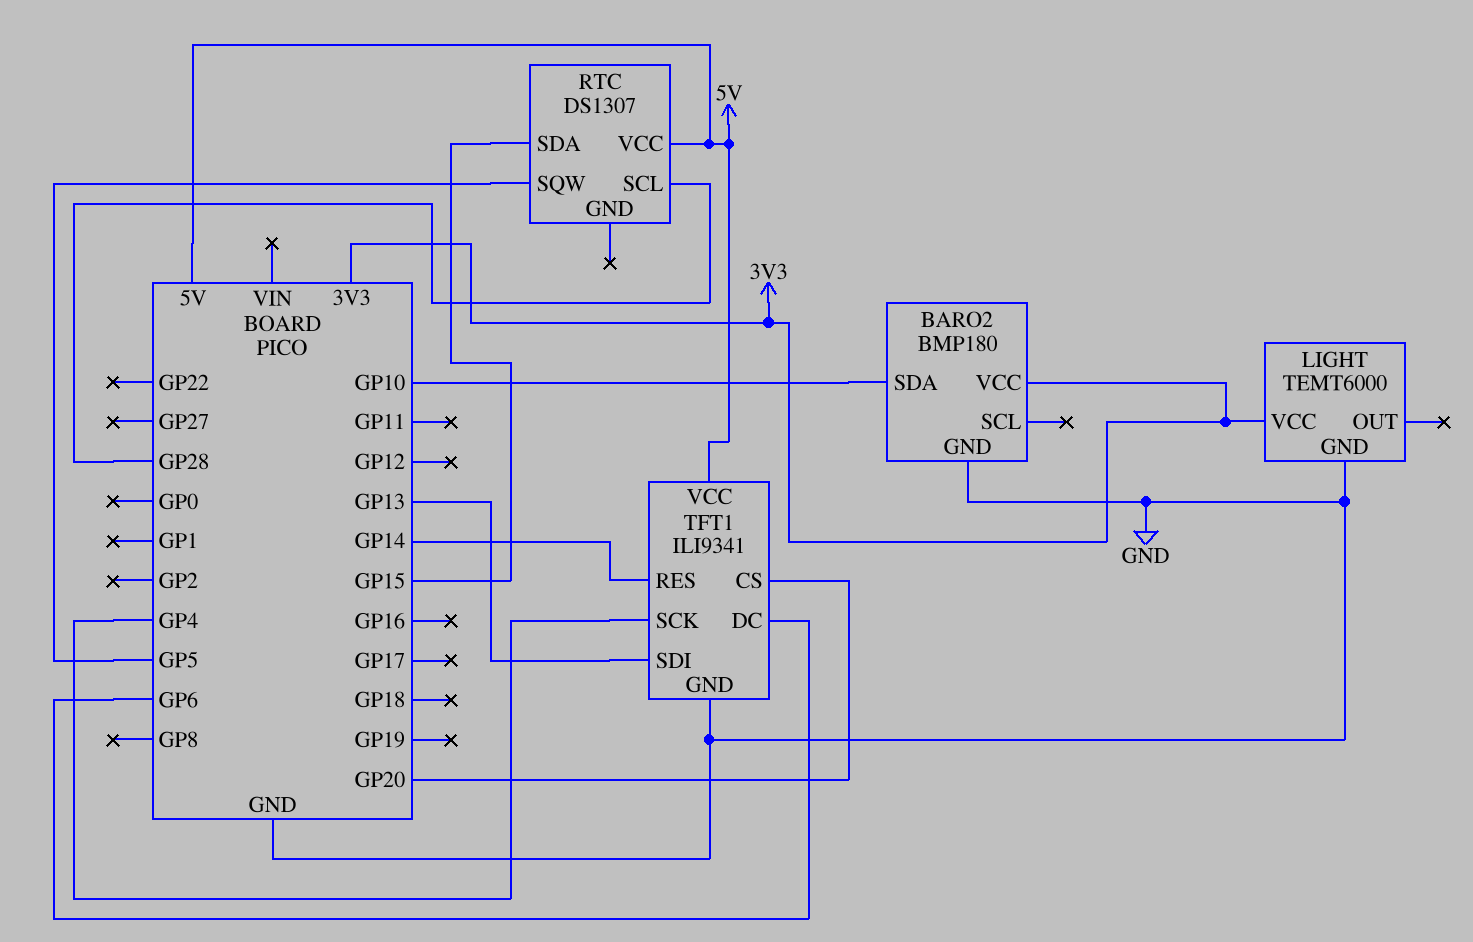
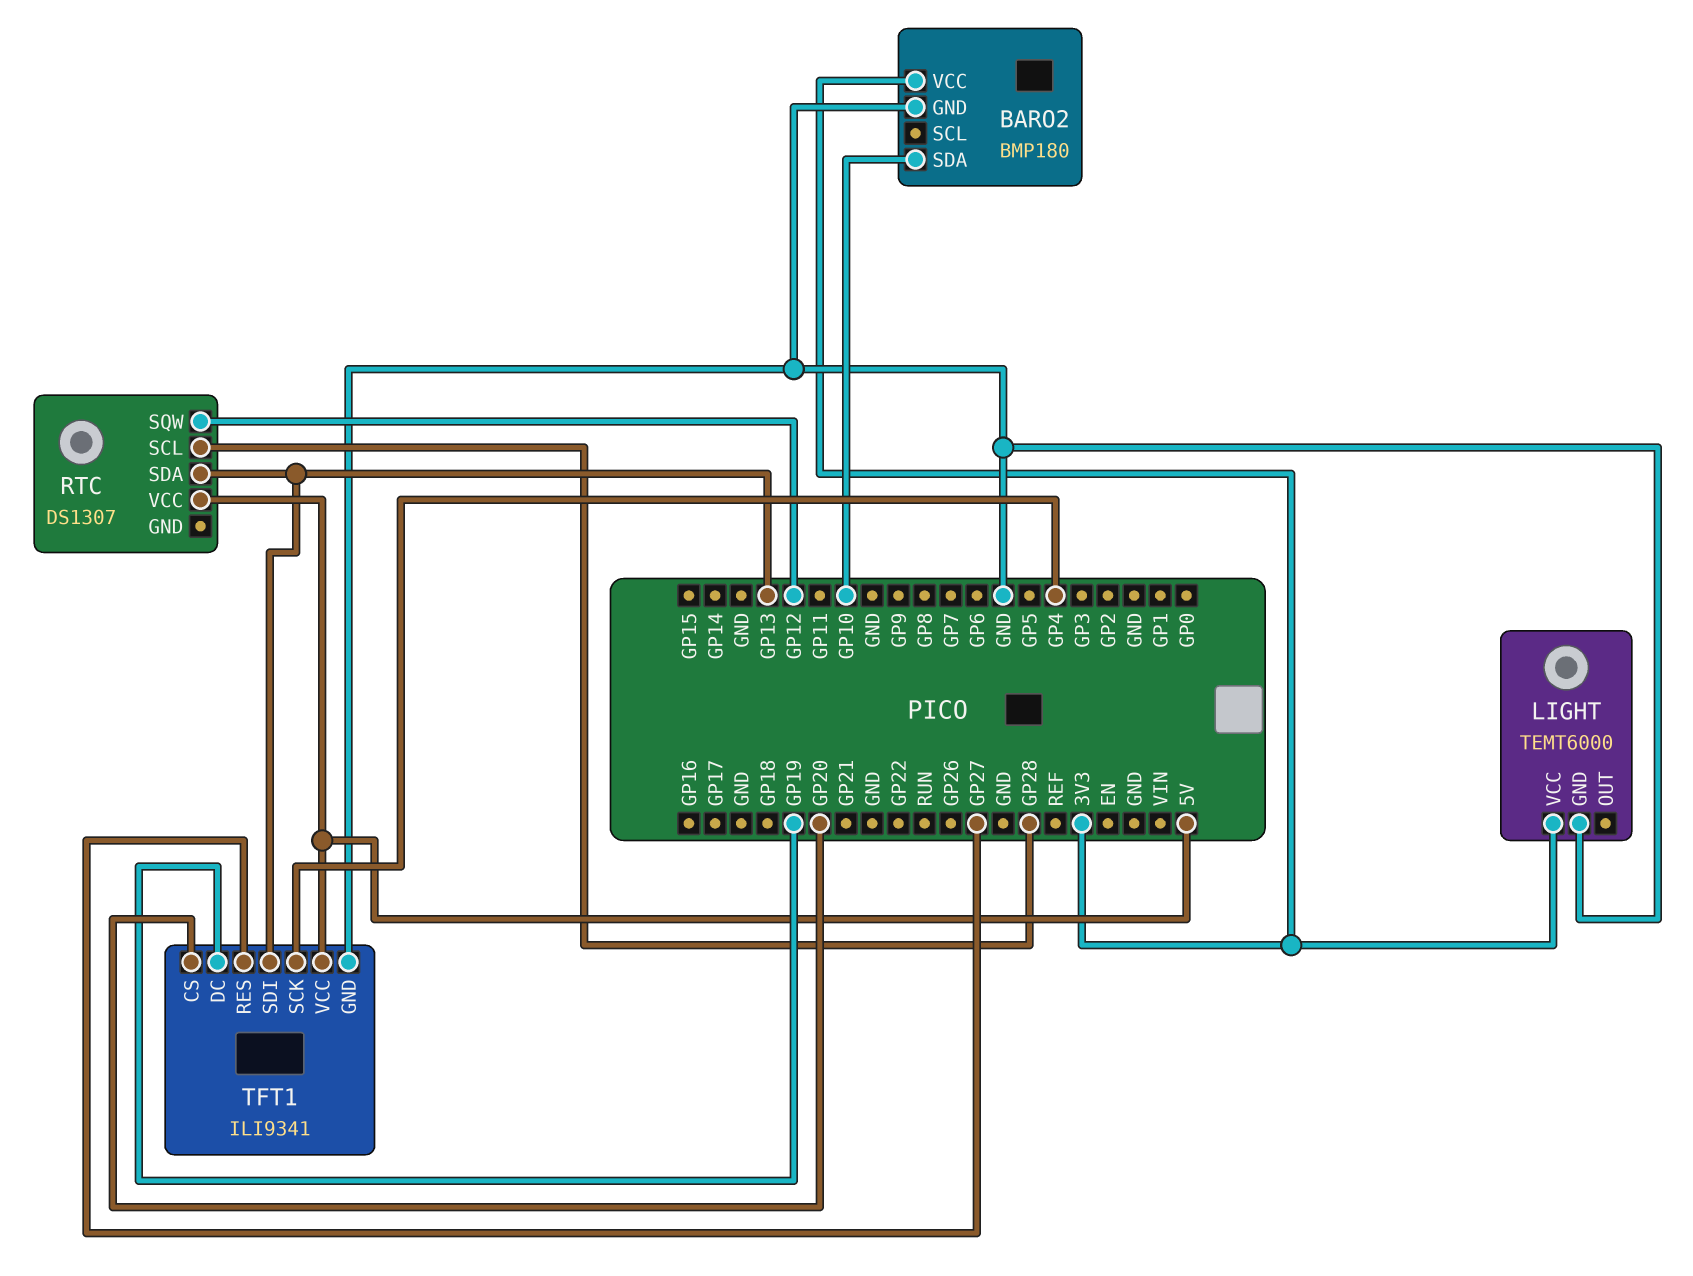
RTC pin SDA: GP15 -> GP13
RTC pin SQW: GP5 -> GP12
TFT1 pin DC: GP6 -> GP19
TFT1 pin RES: GP14 -> GP27

